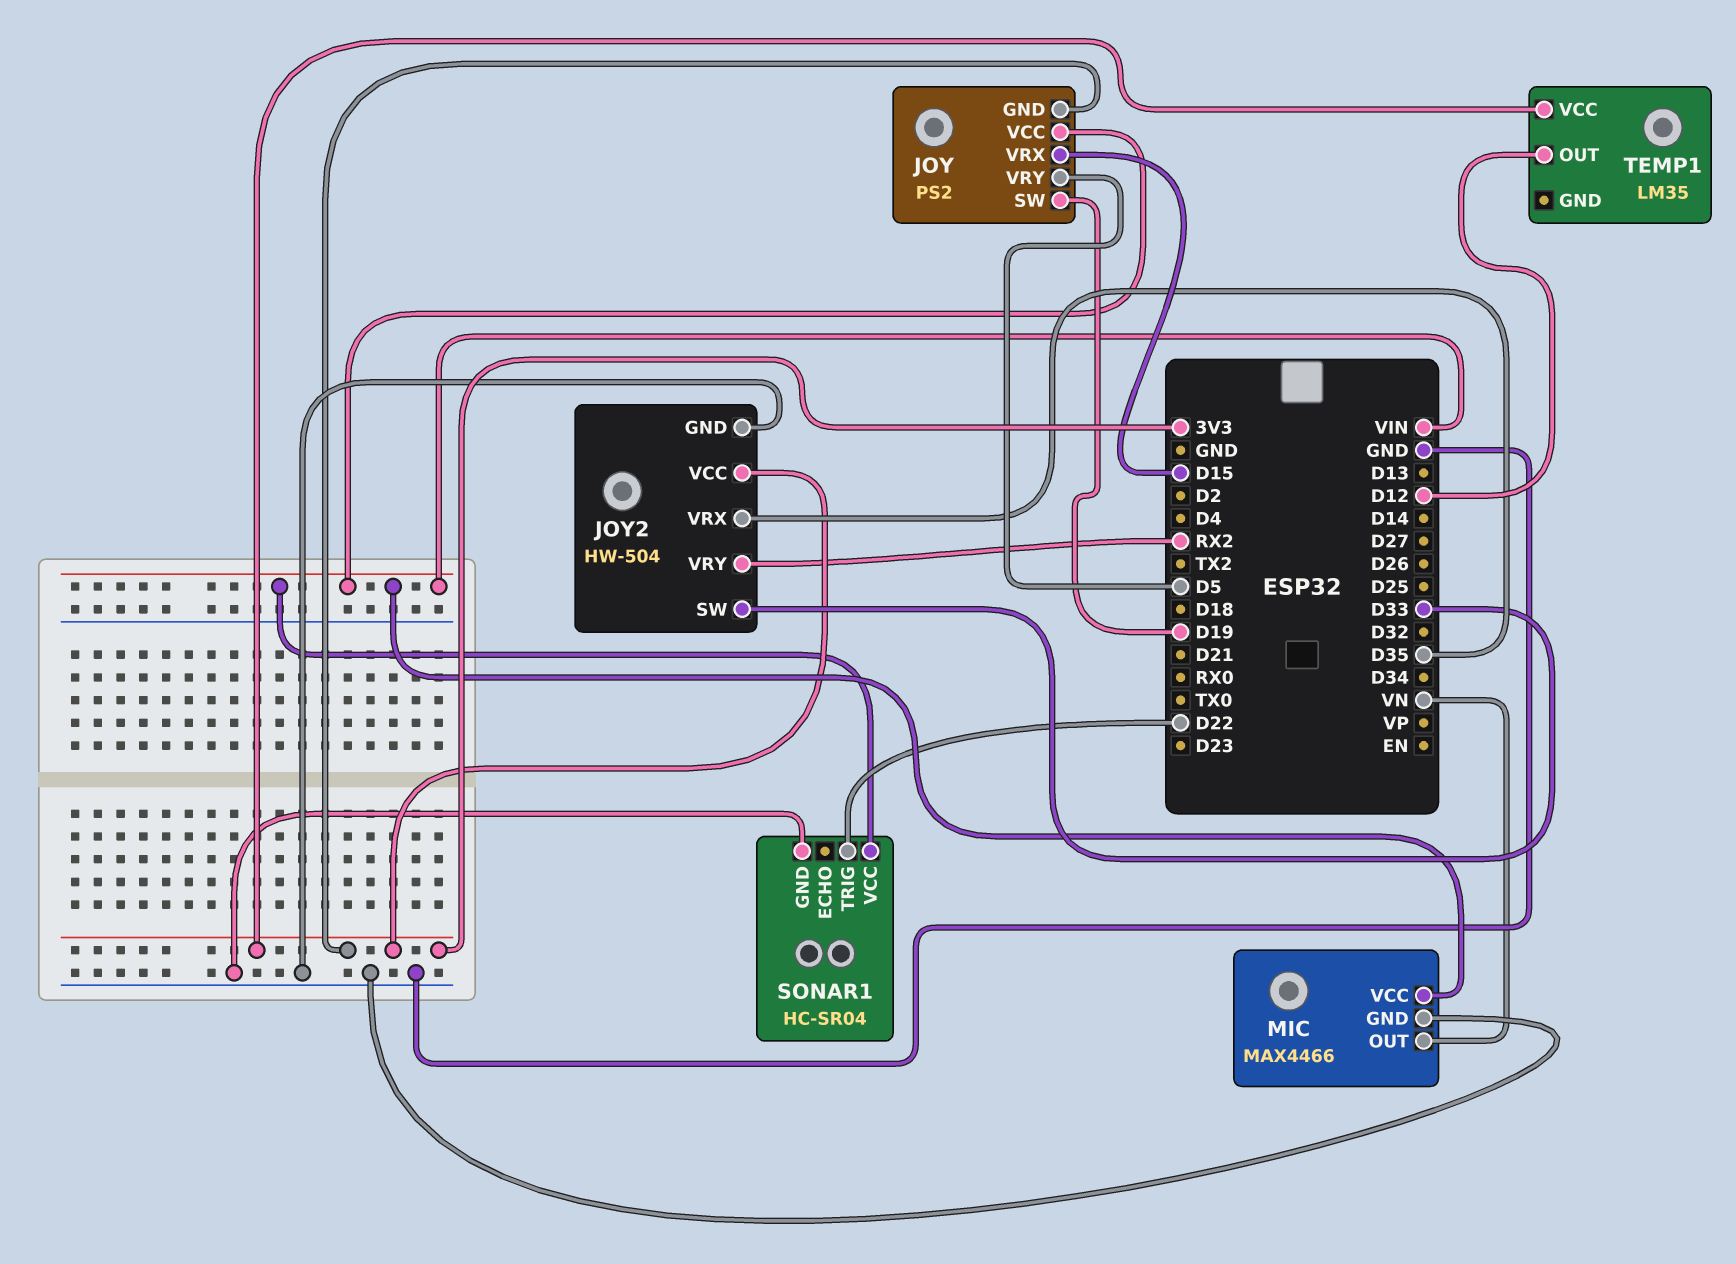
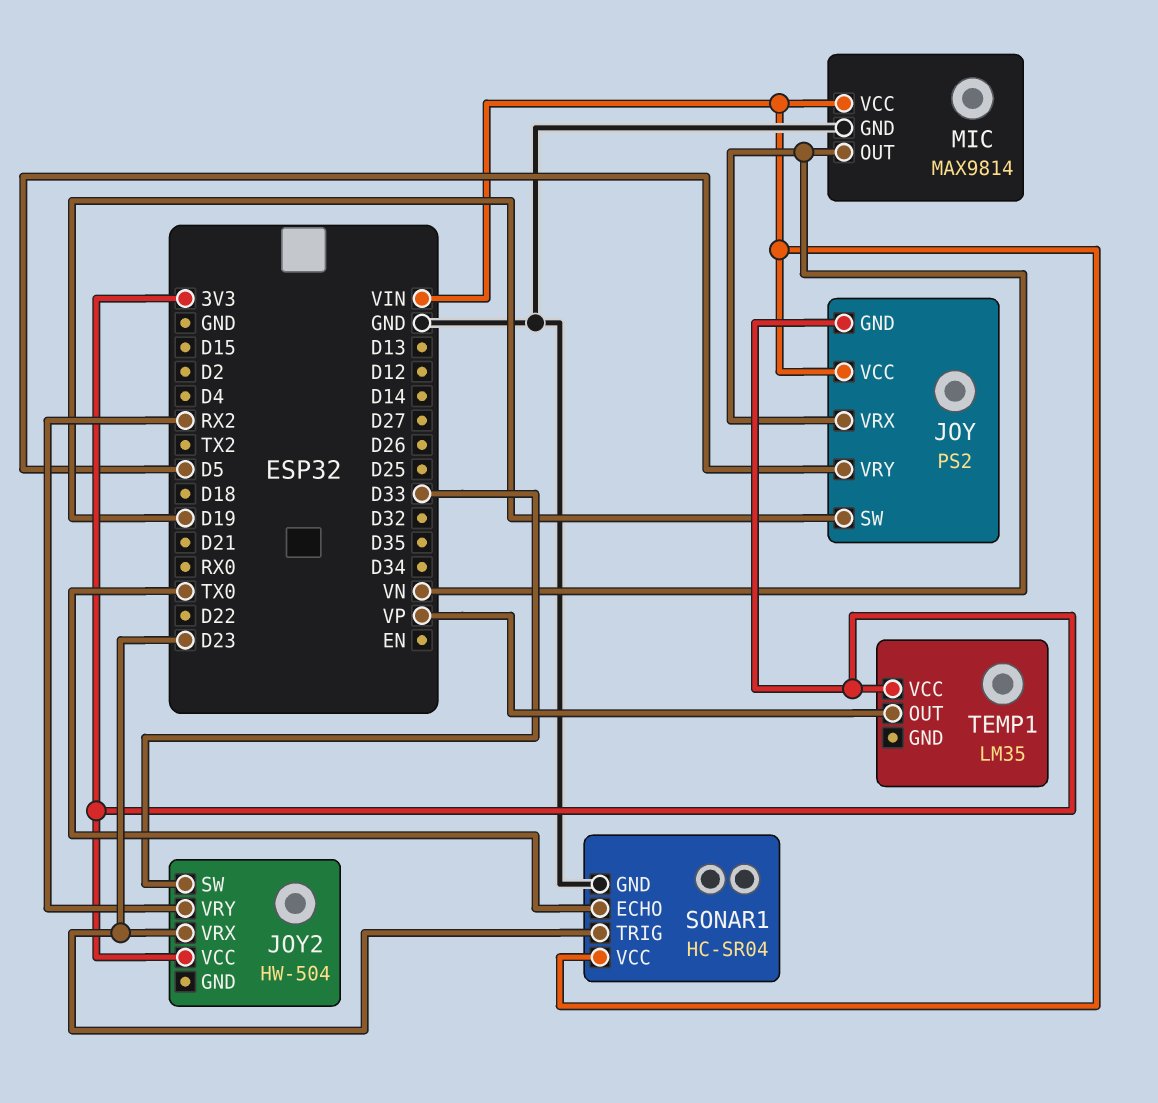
JOY pin VRX: D15 -> VN
JOY2 pin GND: GND -> none
JOY2 pin VRX: D35 -> D23
MIC: MAX4466 -> MAX9814
SONAR1 pin ECHO: none -> TX0
SONAR1 pin TRIG: D22 -> D23
TEMP1 pin OUT: D12 -> VP

